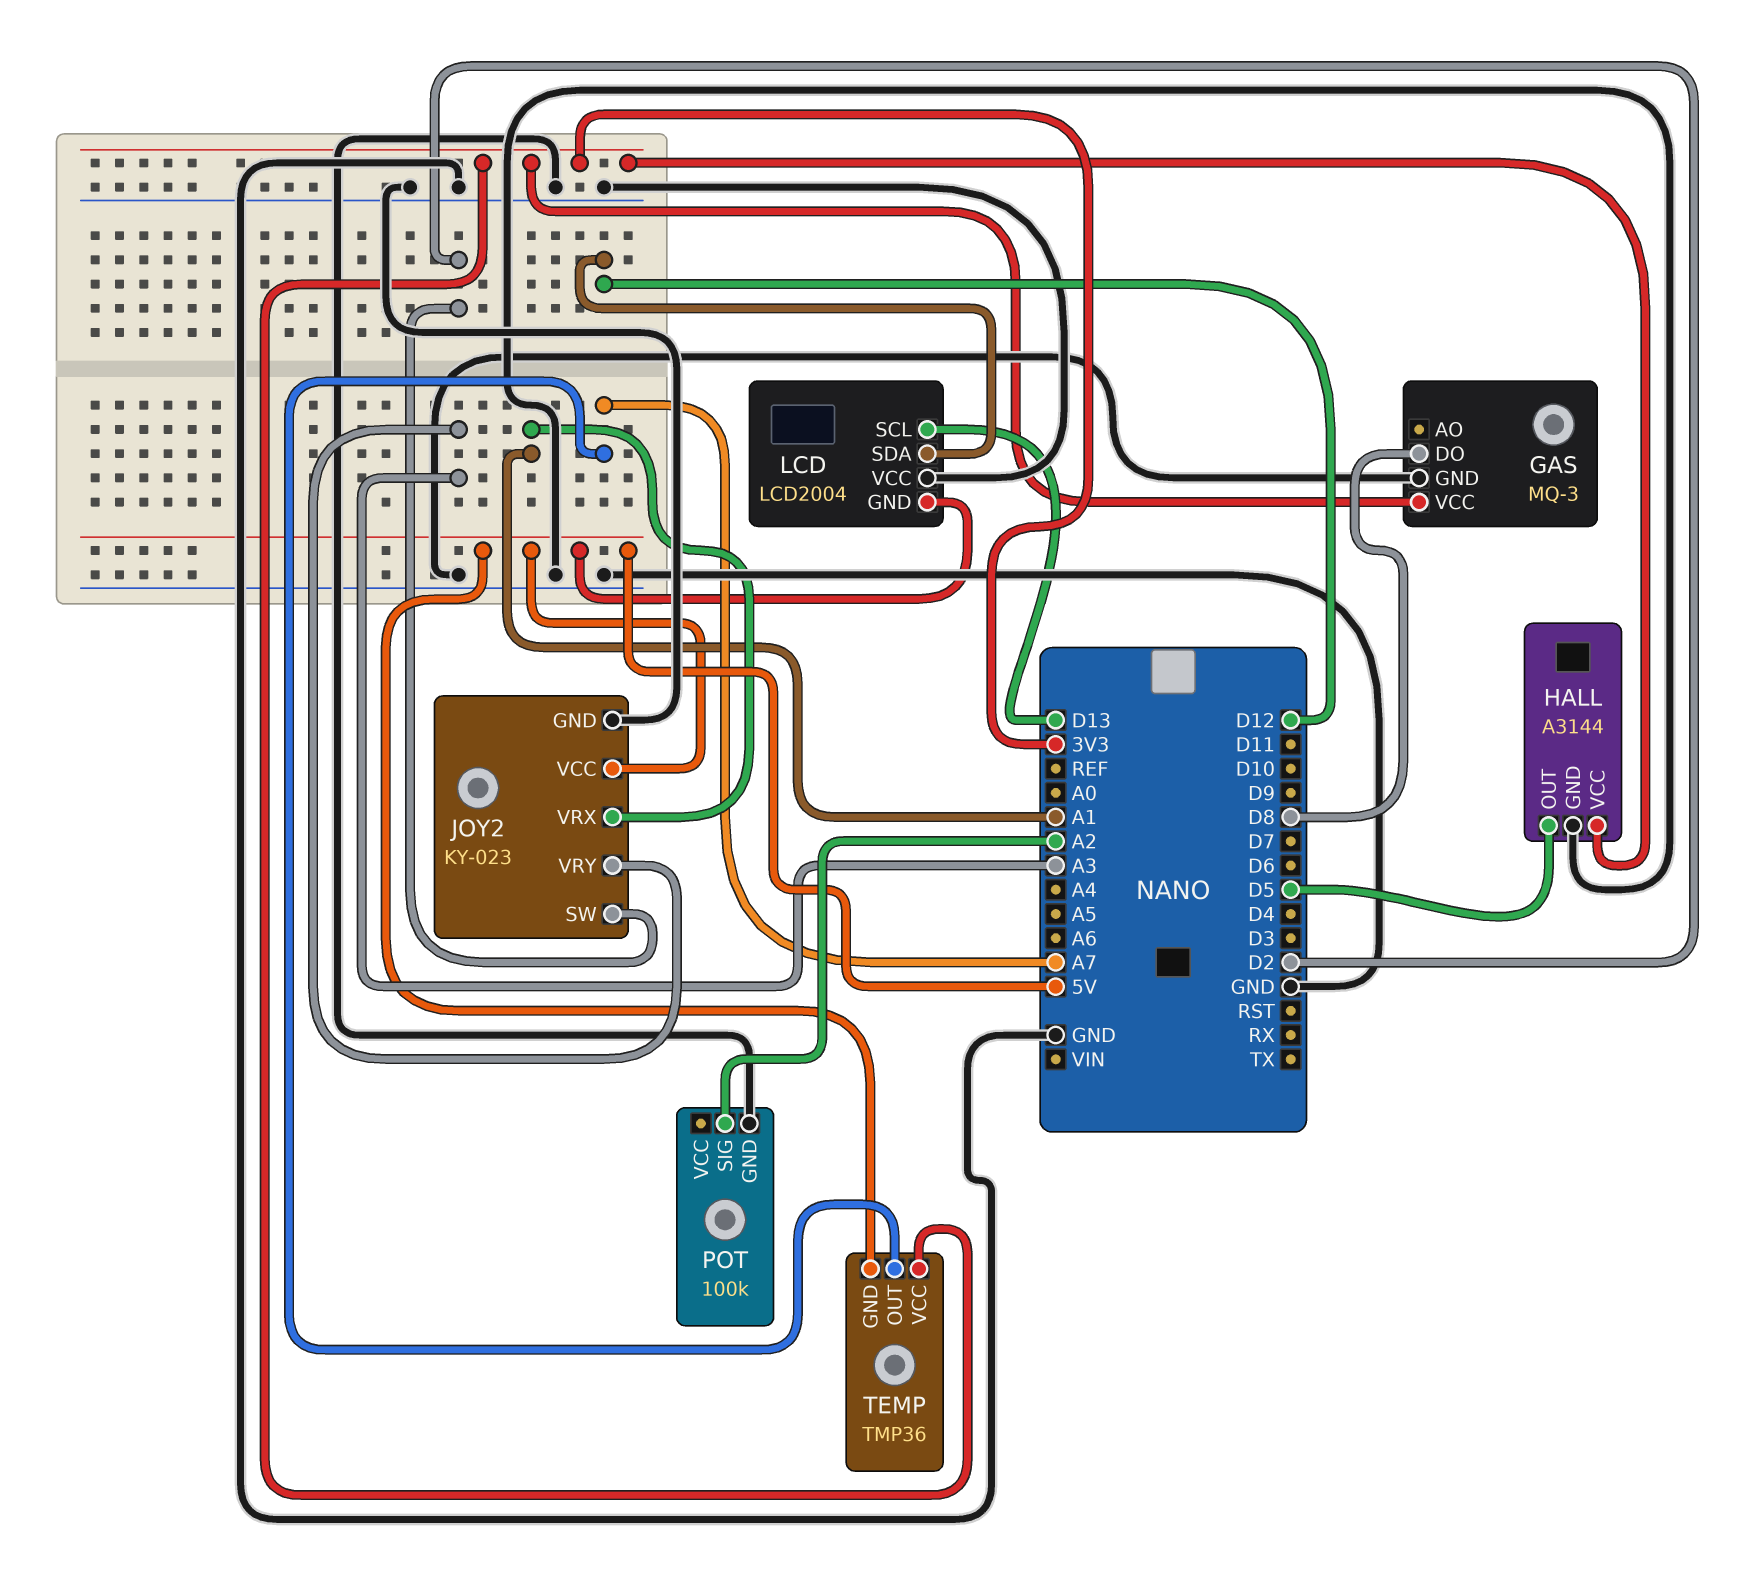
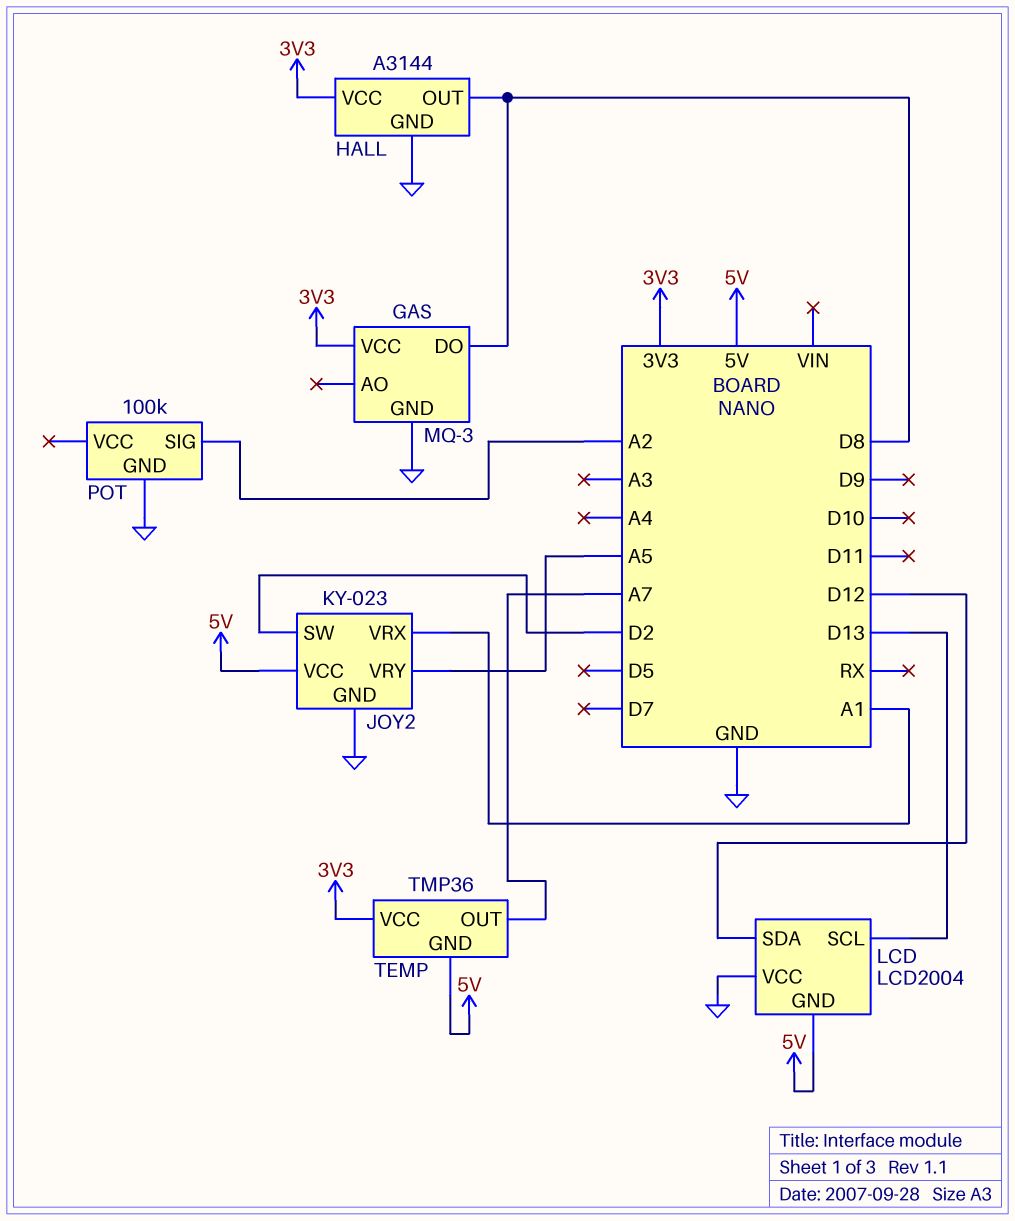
HALL pin OUT: D5 -> D8
JOY2 pin VRY: A3 -> A5

